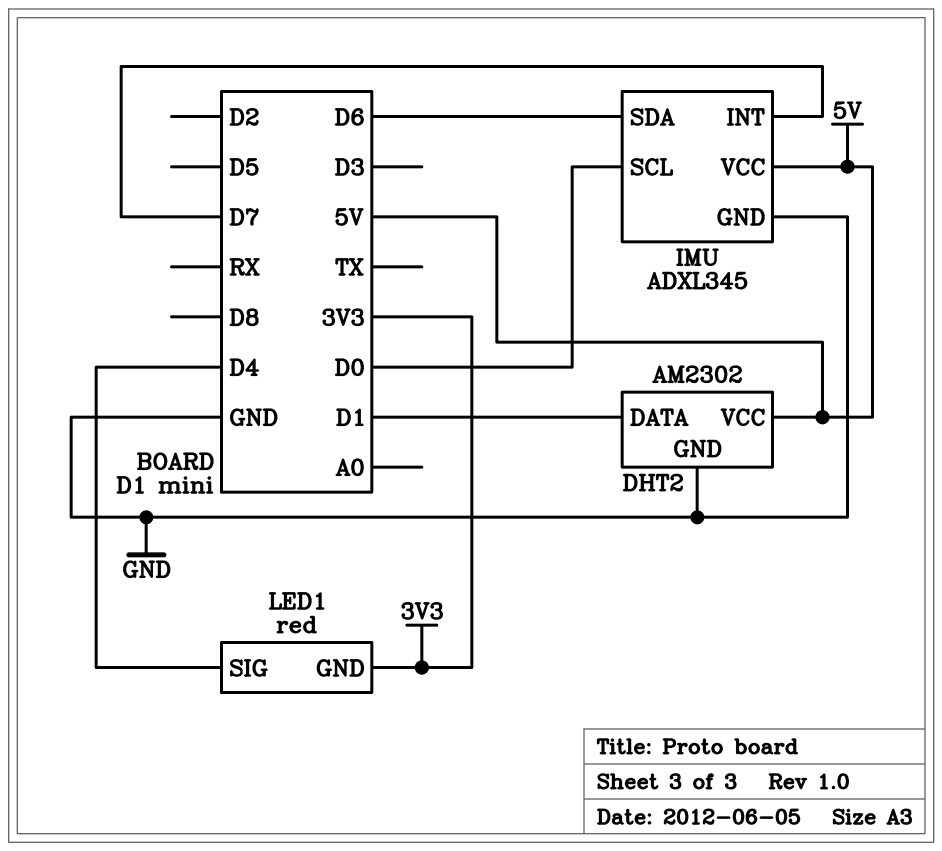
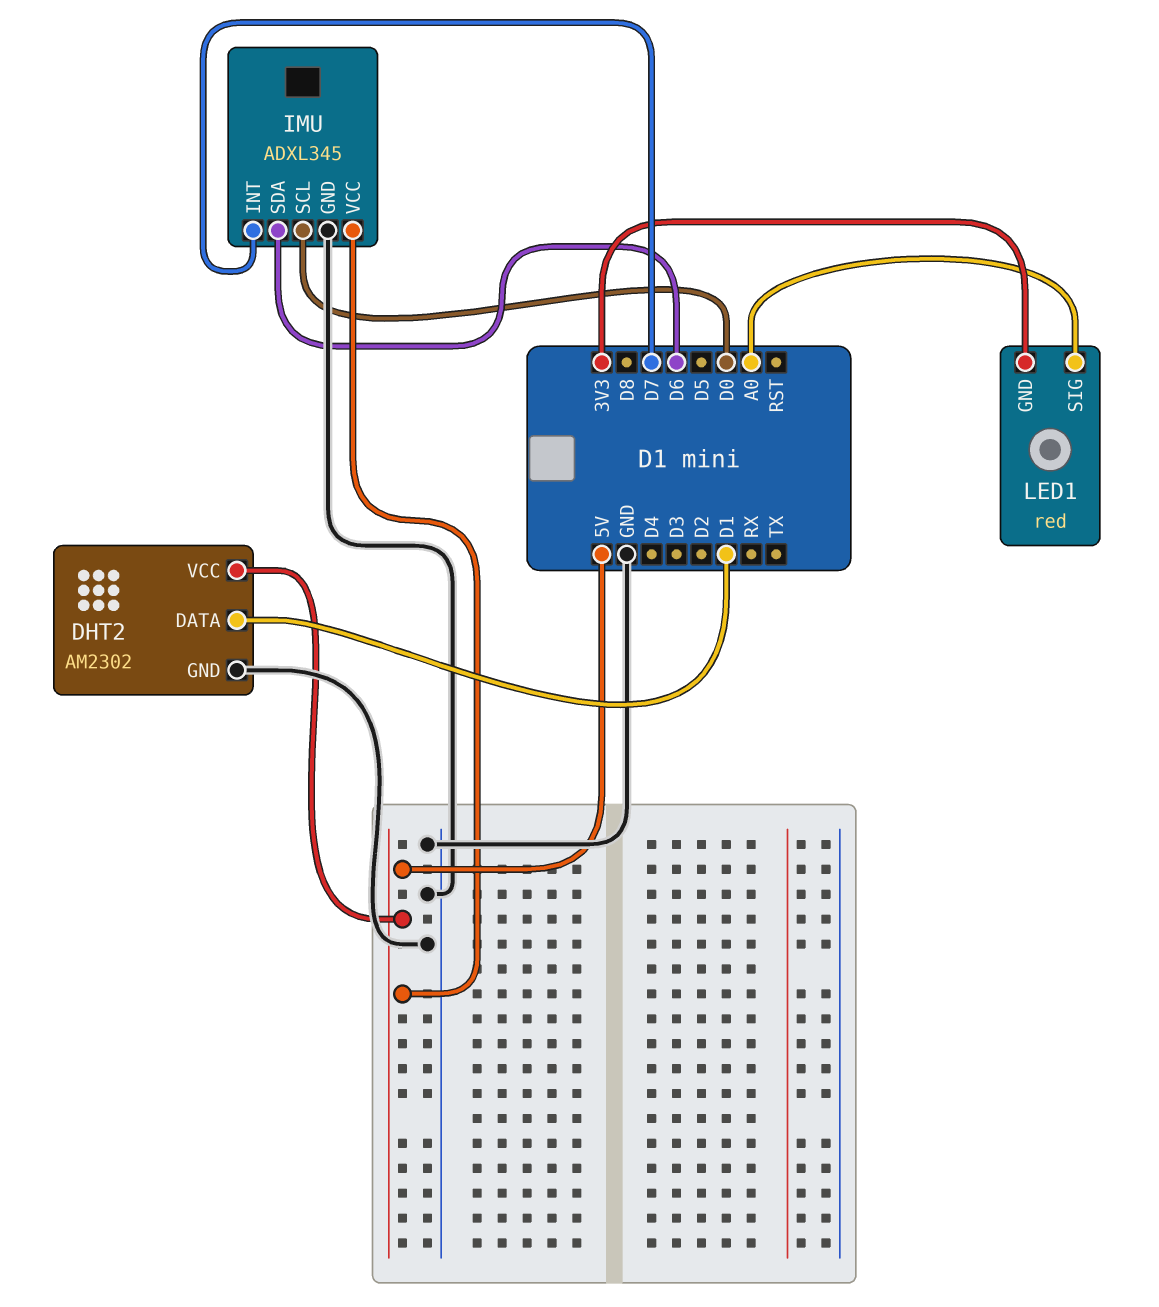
LED1 pin SIG: D4 -> A0

